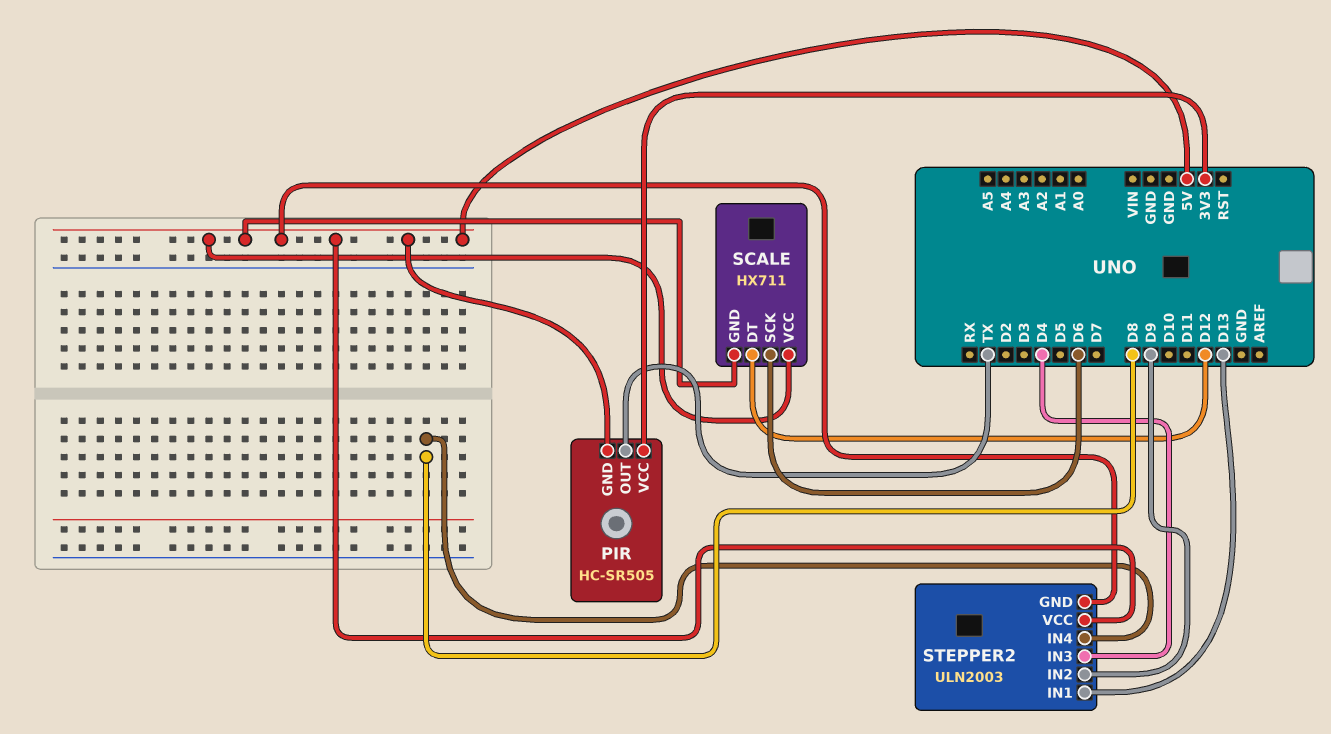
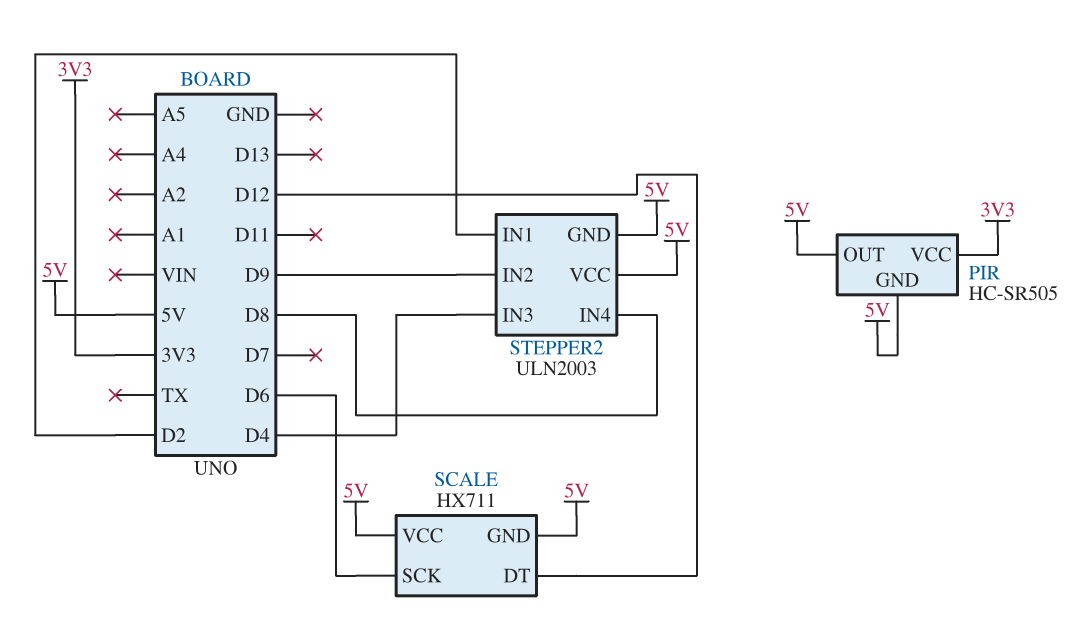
PIR pin OUT: TX -> 5V
STEPPER2 pin IN1: D13 -> D2

